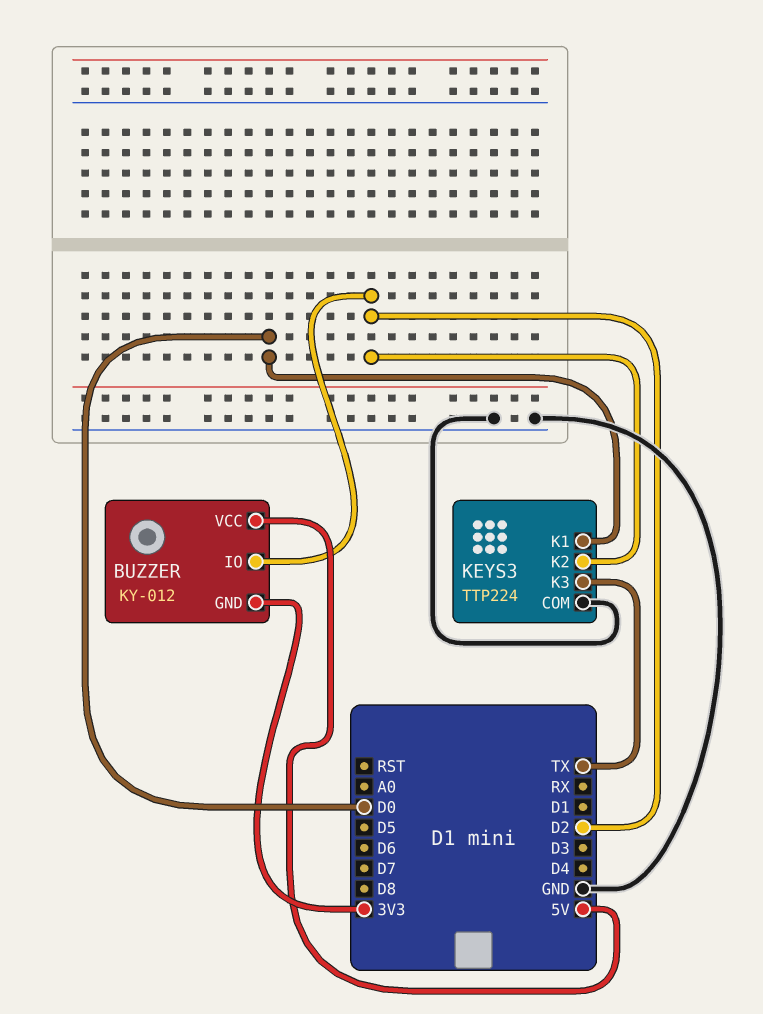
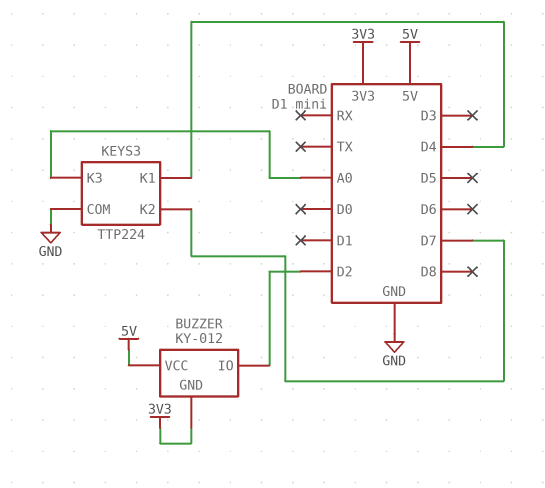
KEYS3 pin K1: D0 -> D4
KEYS3 pin K2: D2 -> D7
KEYS3 pin K3: TX -> A0

